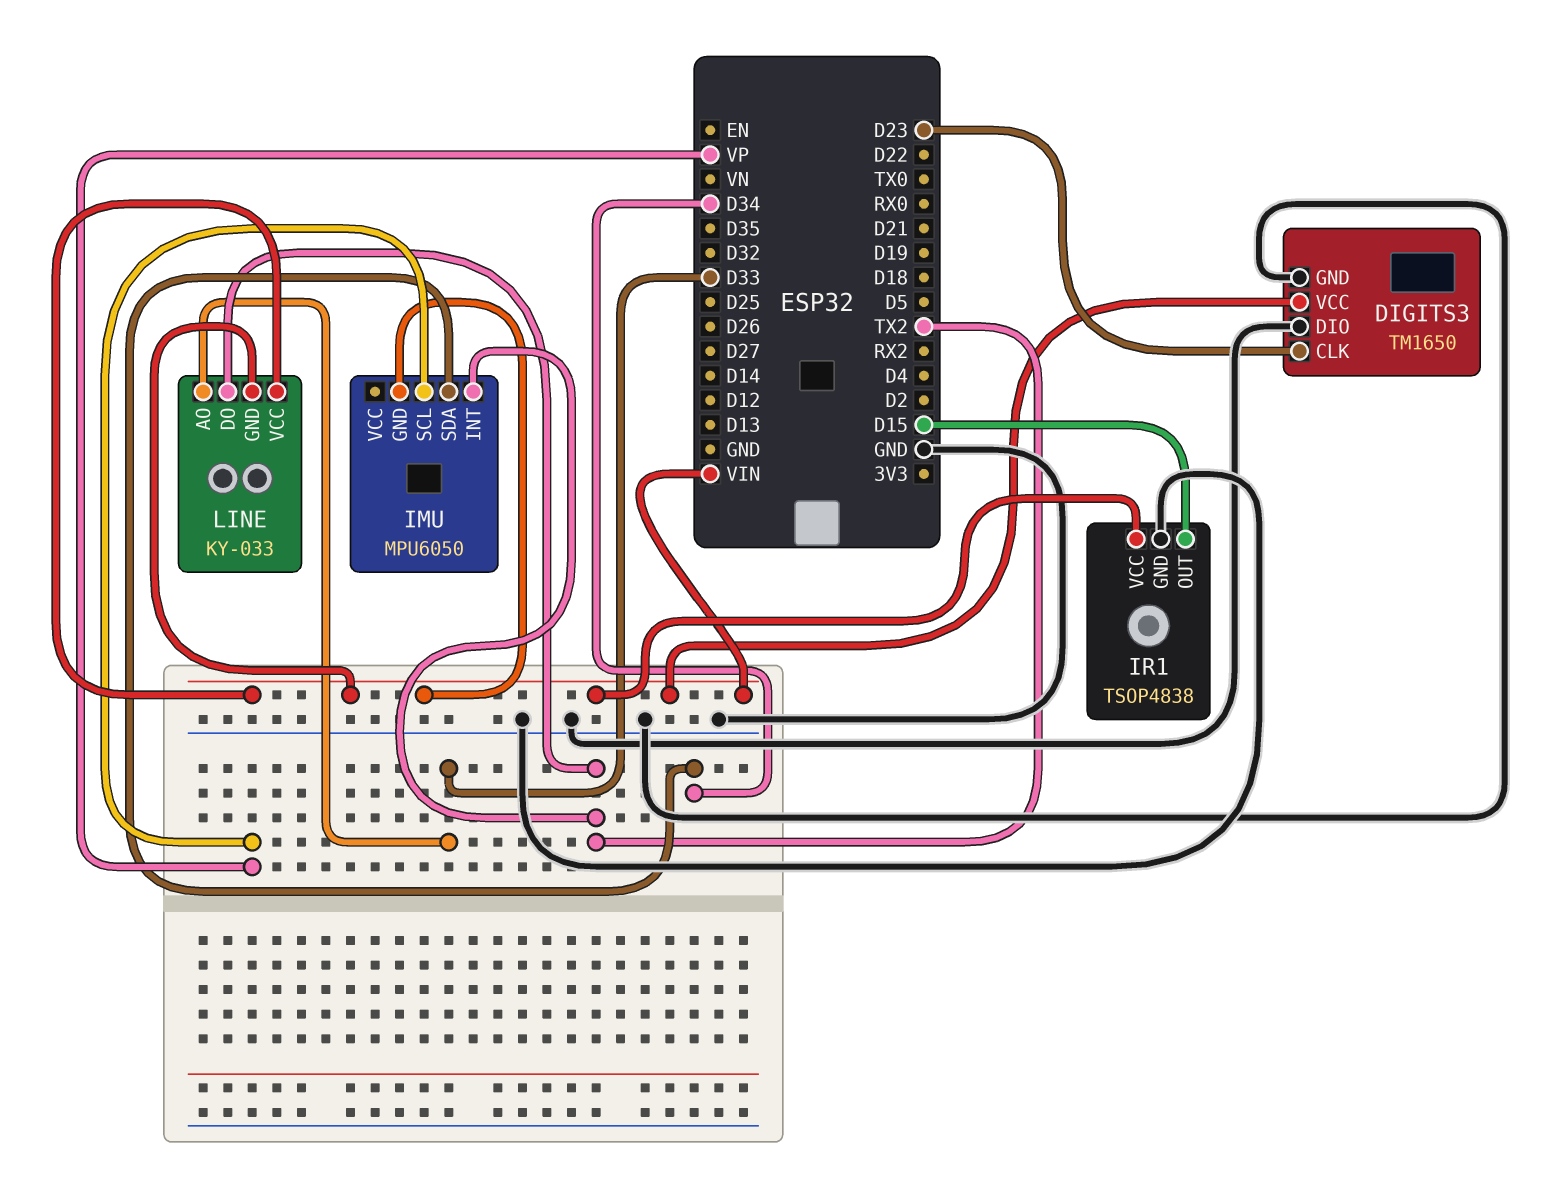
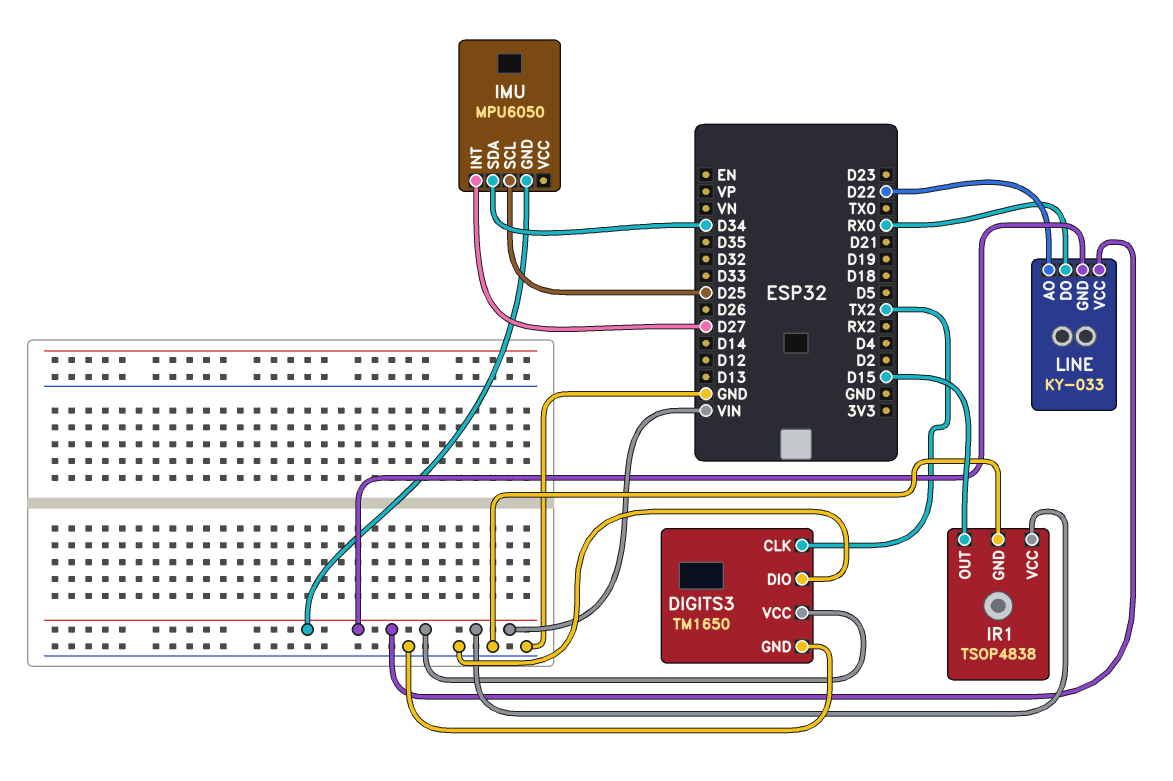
DIGITS3 pin CLK: D23 -> TX2
IMU pin INT: TX2 -> D27
IMU pin SCL: VP -> D25
LINE pin AO: D33 -> D22
LINE pin DO: TX2 -> RX0

